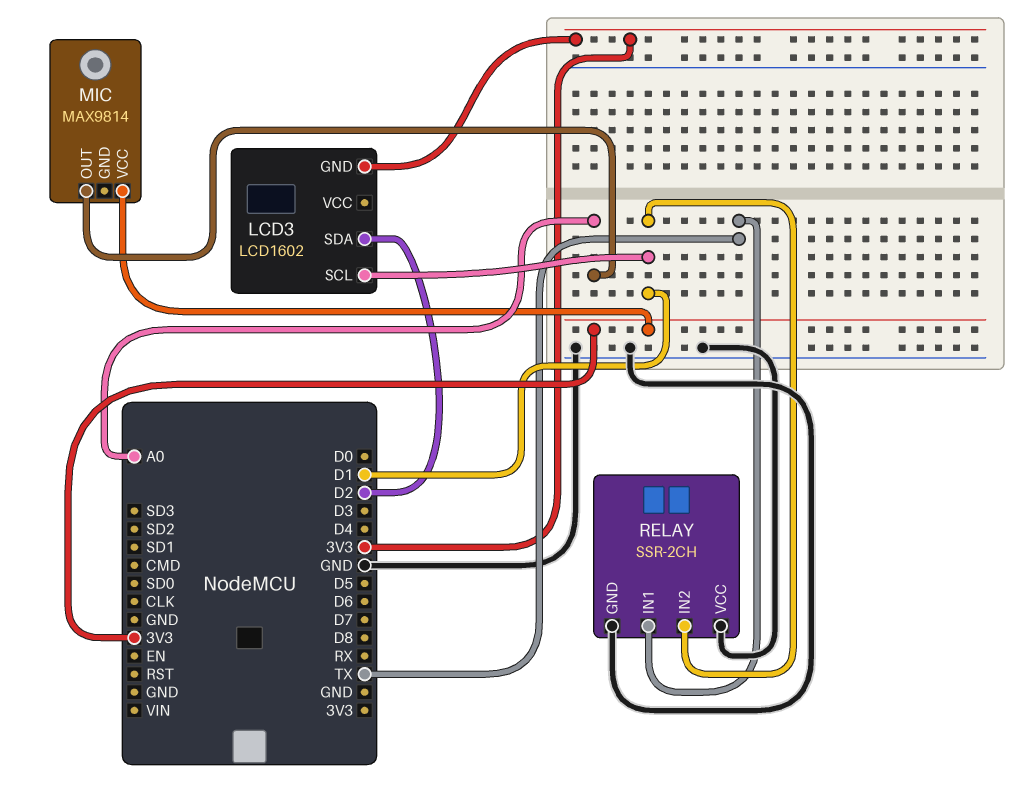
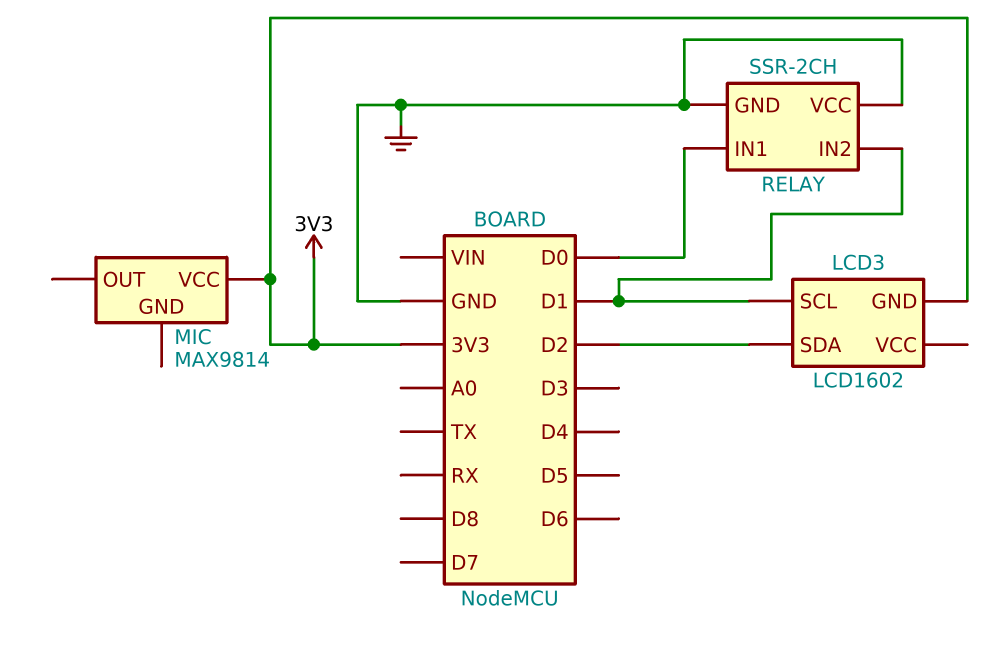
MIC pin OUT: A0 -> none
RELAY pin IN1: TX -> D0

